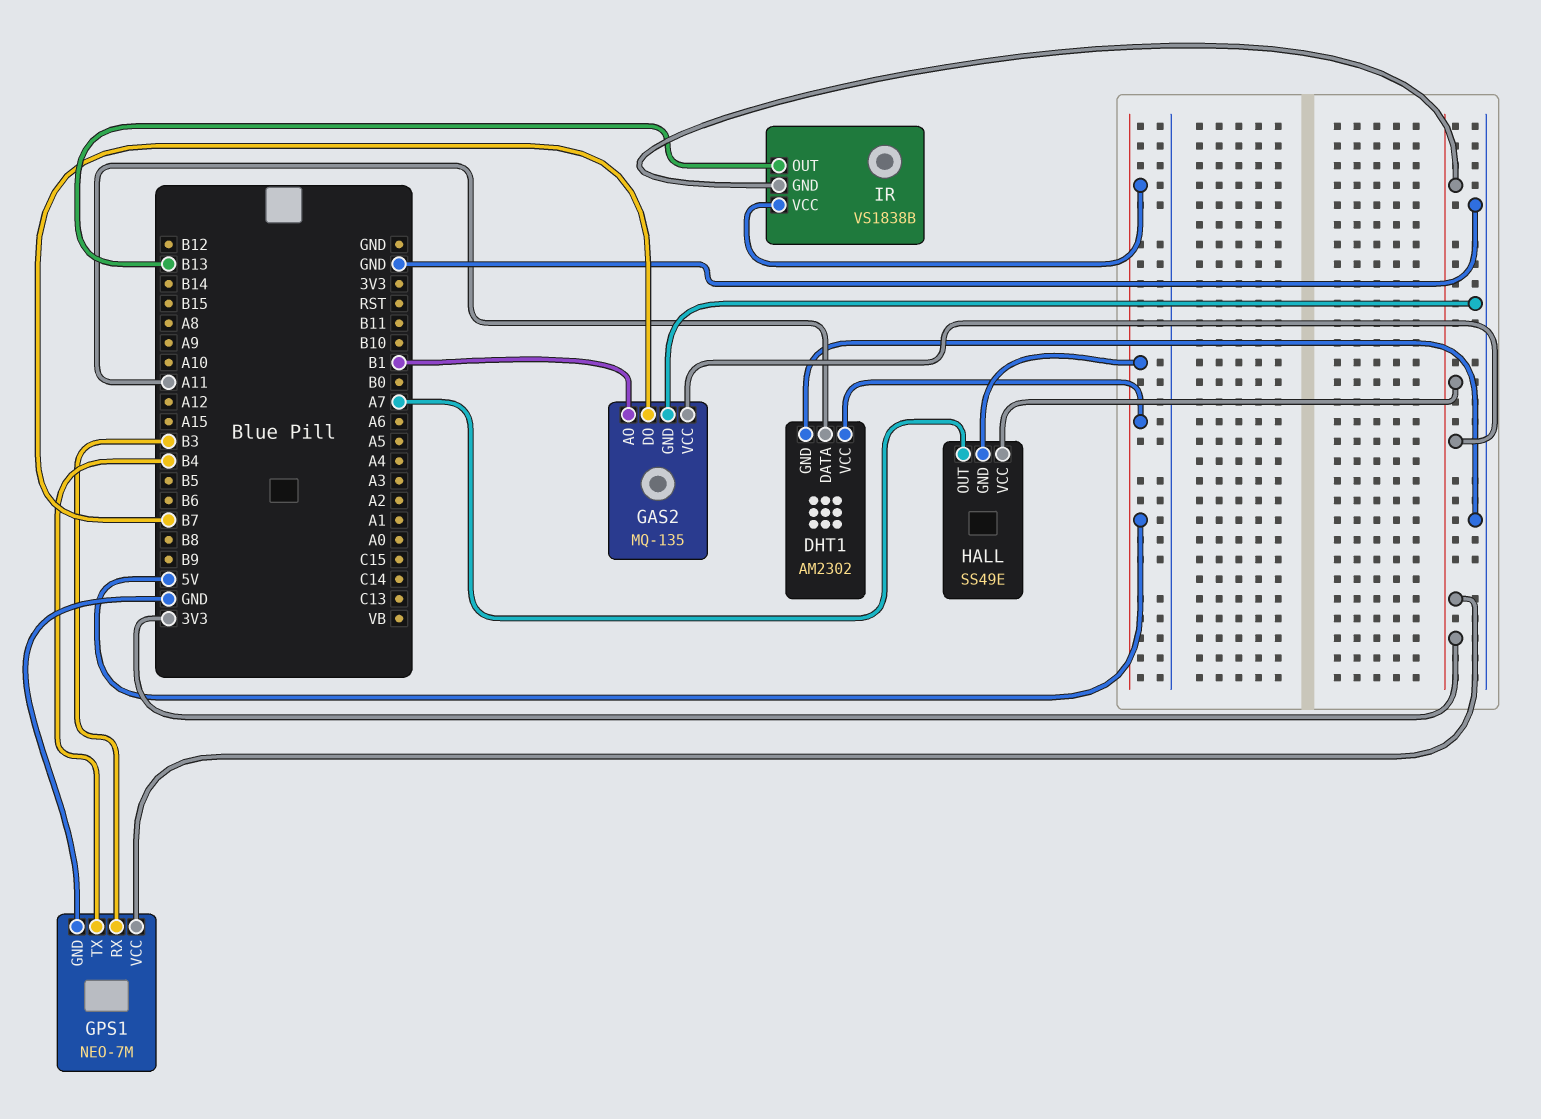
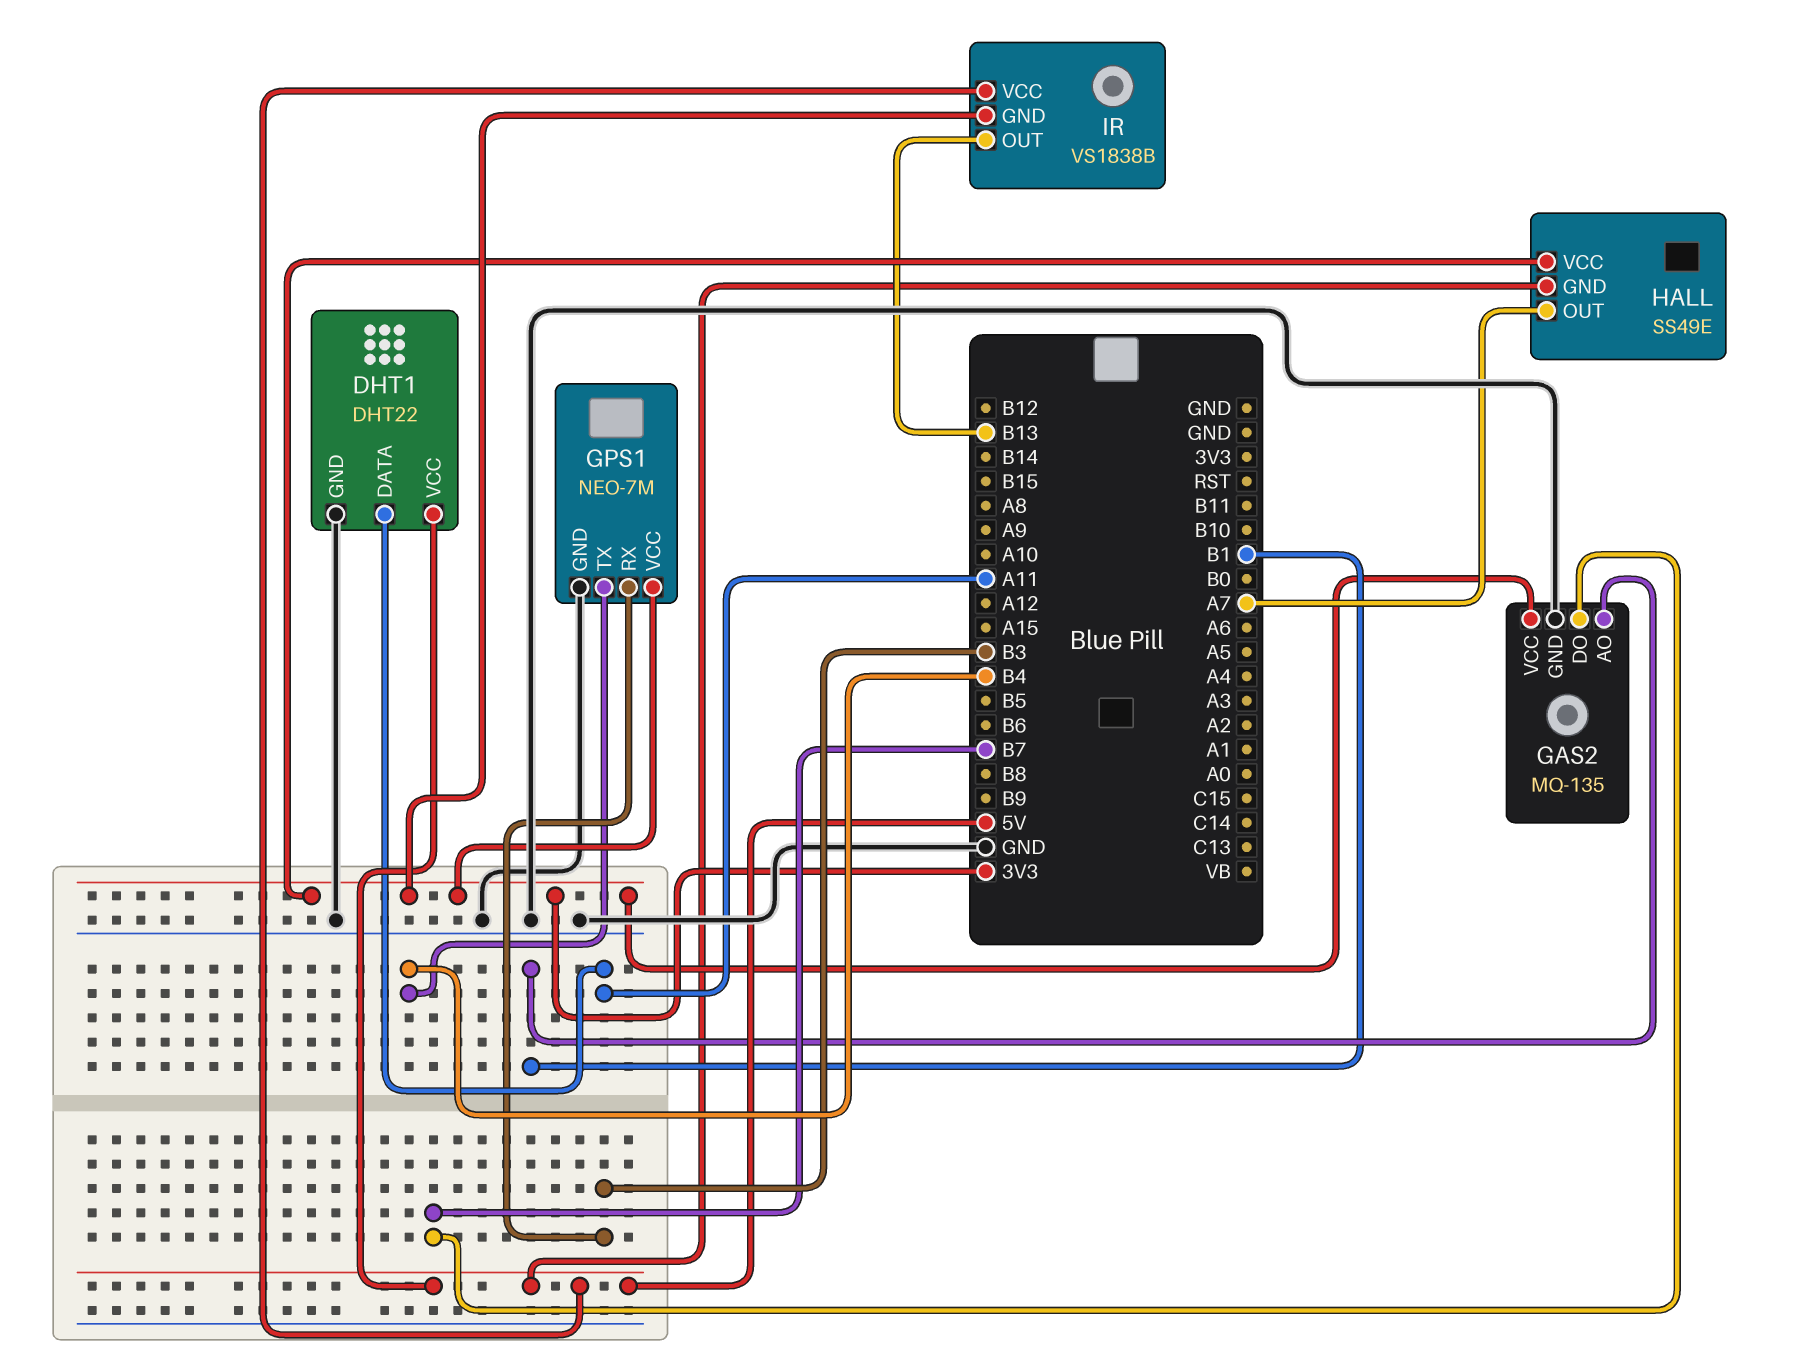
DHT1: AM2302 -> DHT22

